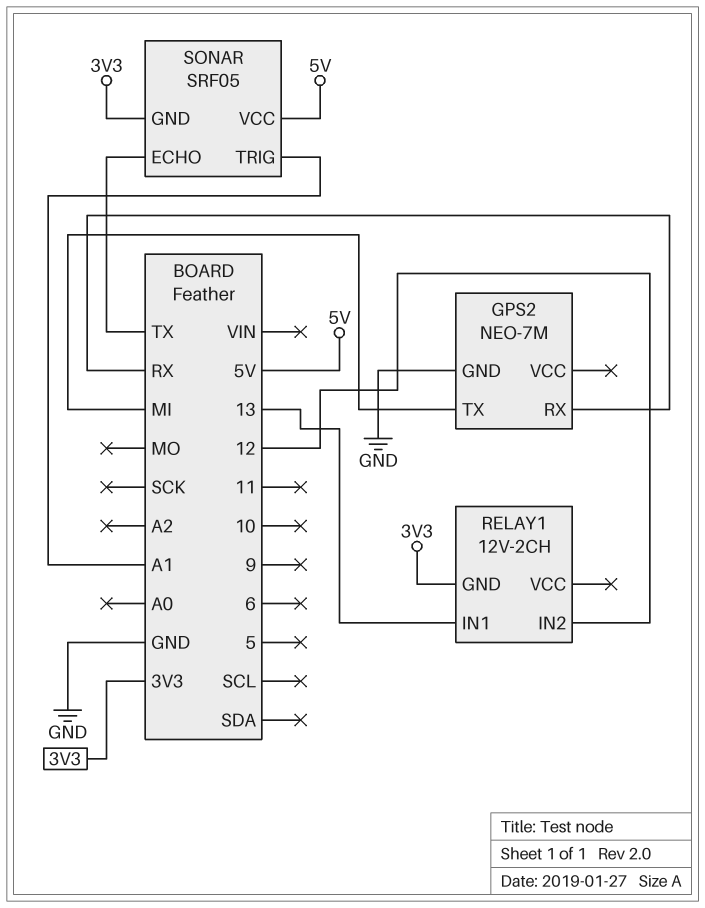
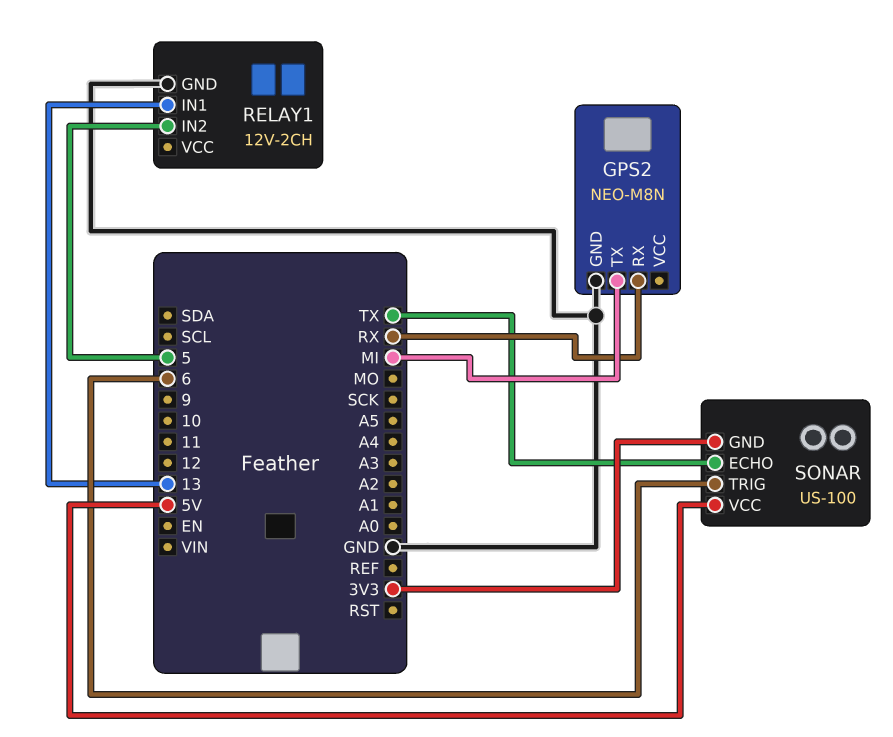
GPS2: NEO-7M -> NEO-M8N
RELAY1 pin GND: 3V3 -> GND
RELAY1 pin IN2: 12 -> 5
SONAR: SRF05 -> US-100
SONAR pin TRIG: A1 -> 6

